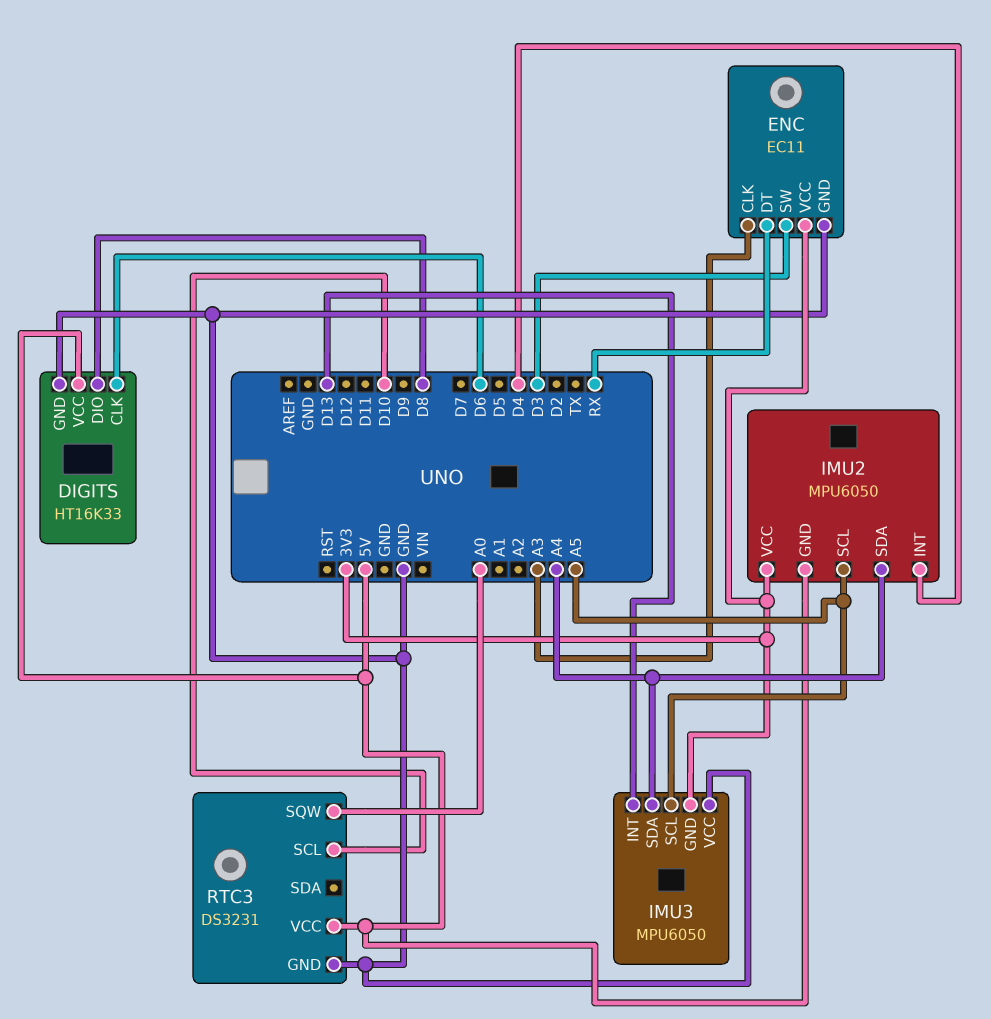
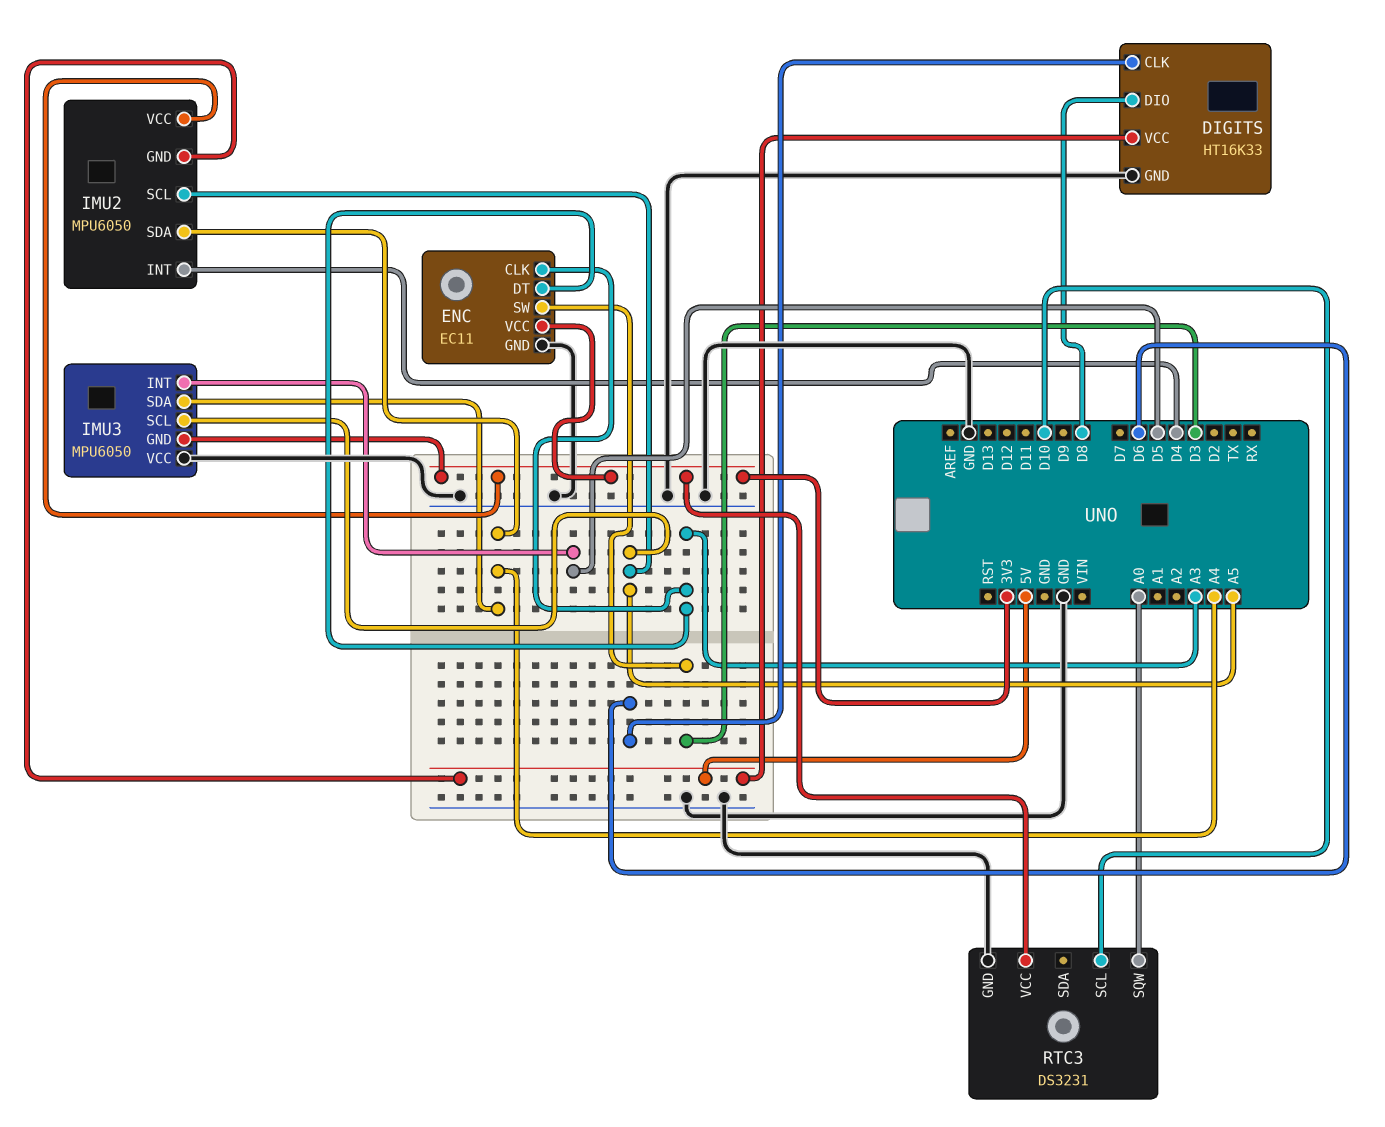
ENC pin DT: RX -> A3
IMU3 pin INT: D13 -> D5
RTC3 pin VCC: 5V -> 3V3

